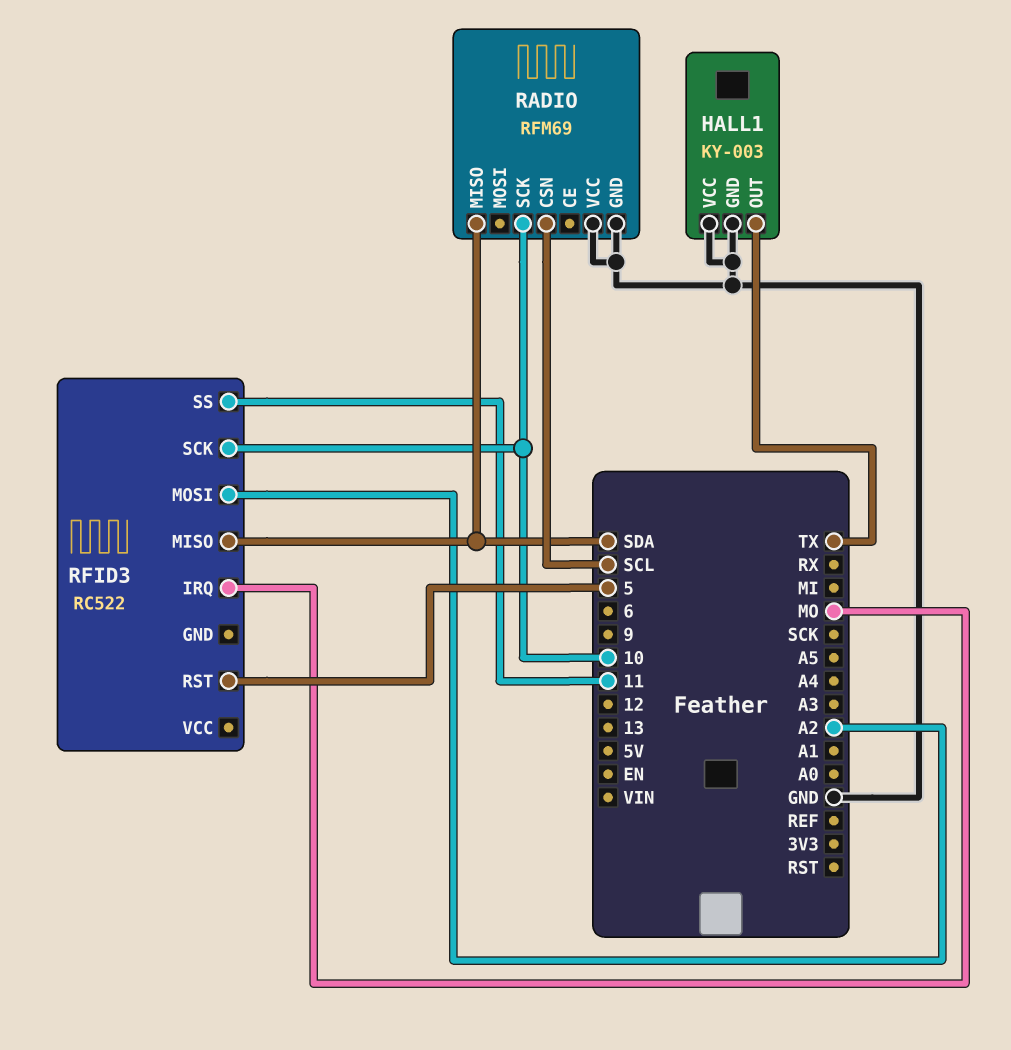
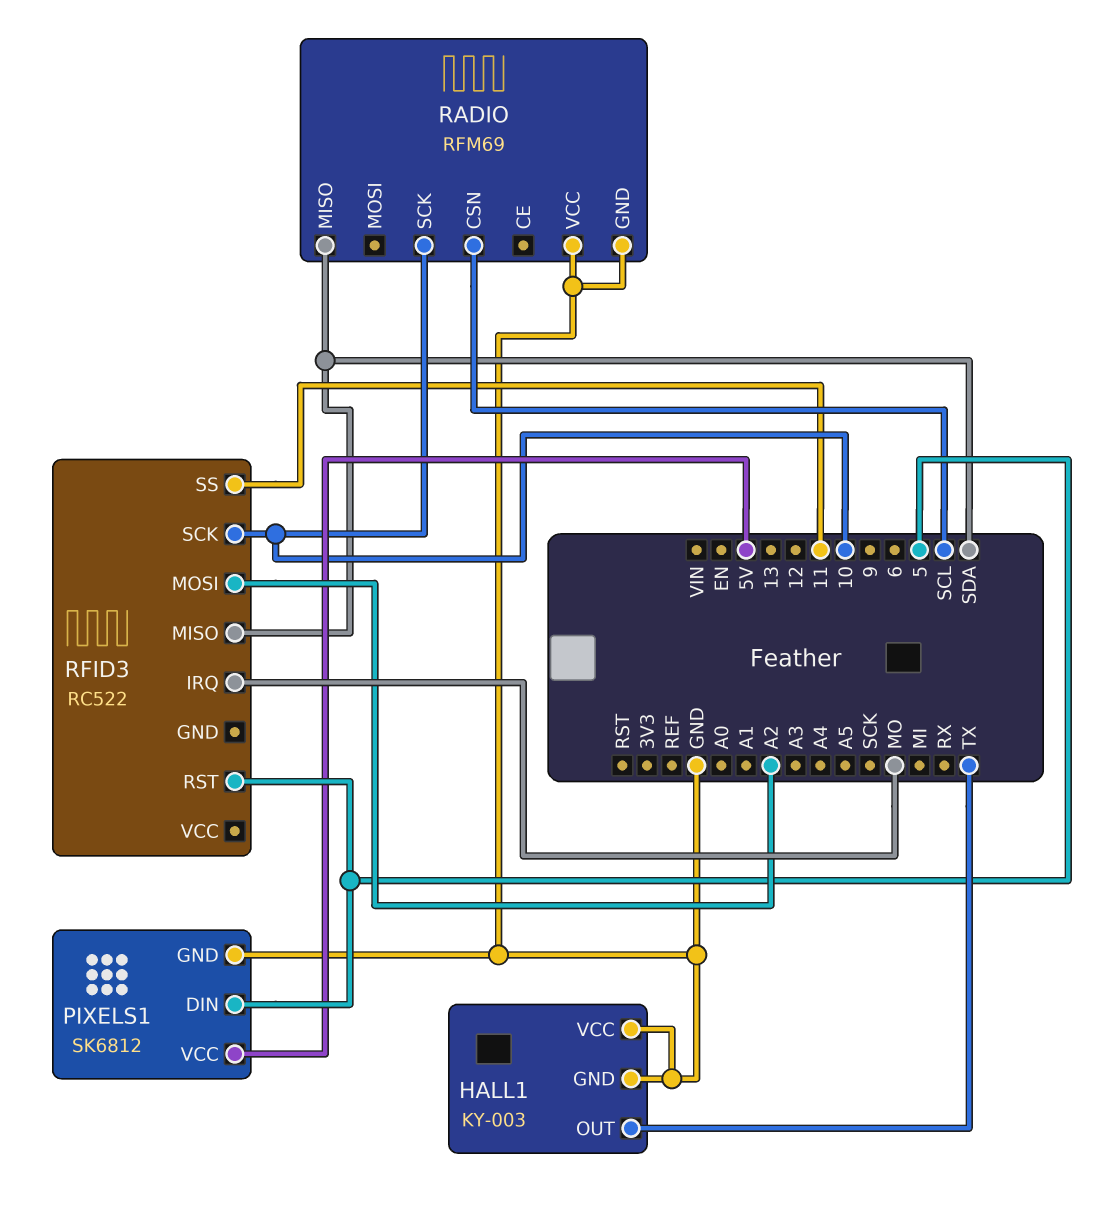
PIXELS1: none -> SK6812
PIXELS1 pin DIN: none -> 5
PIXELS1 pin GND: none -> GND
PIXELS1 pin VCC: none -> 5V

